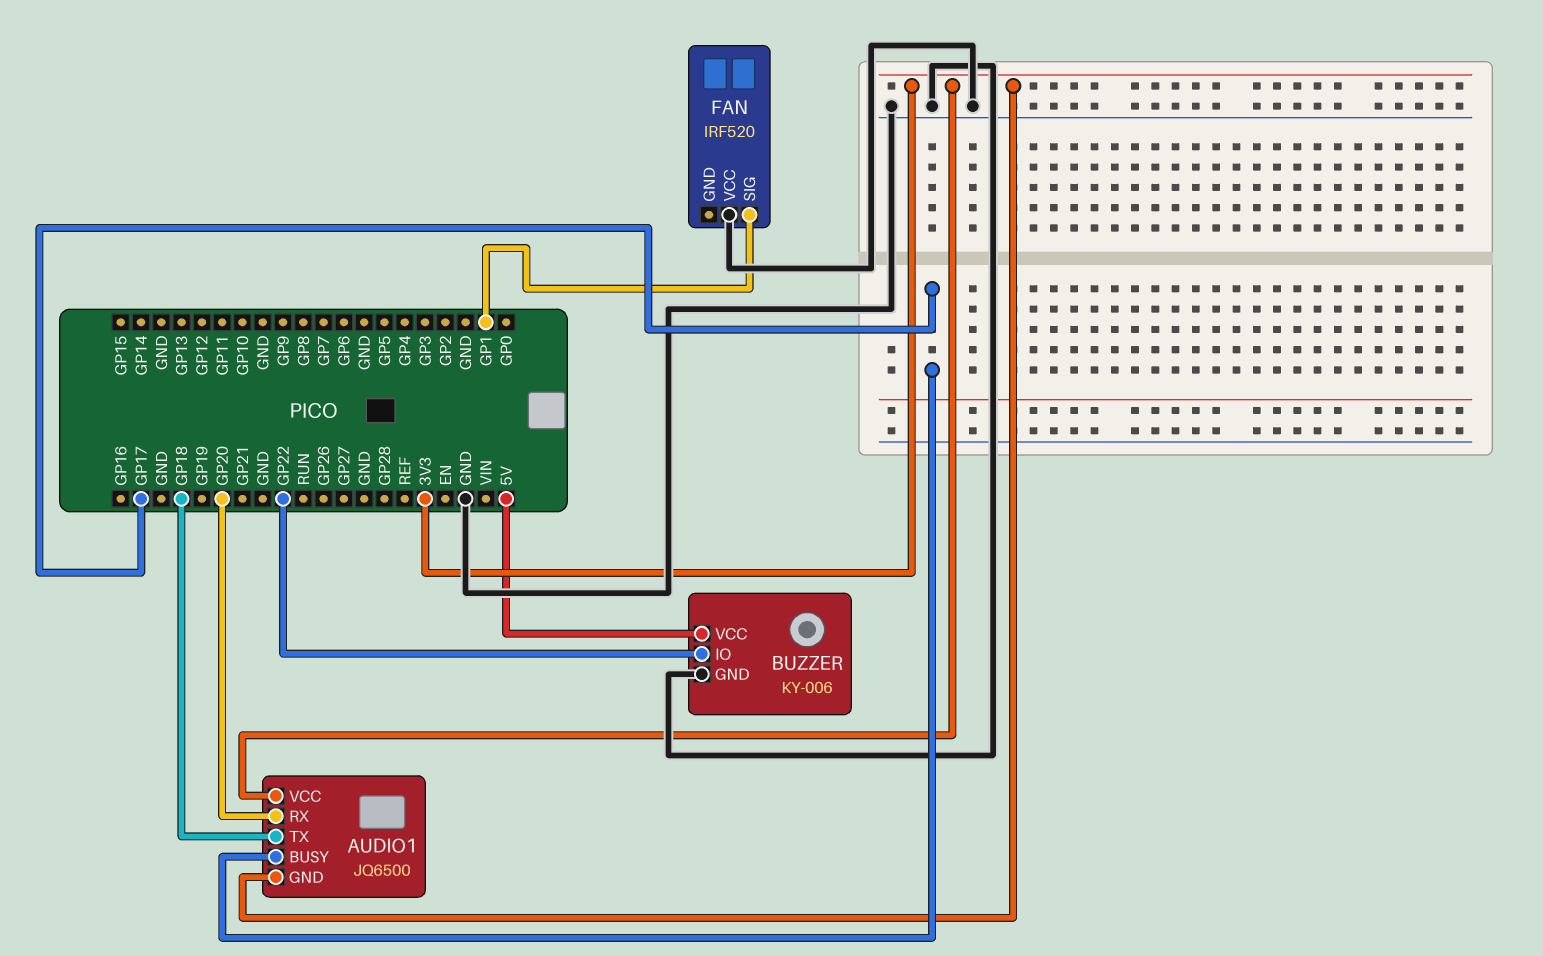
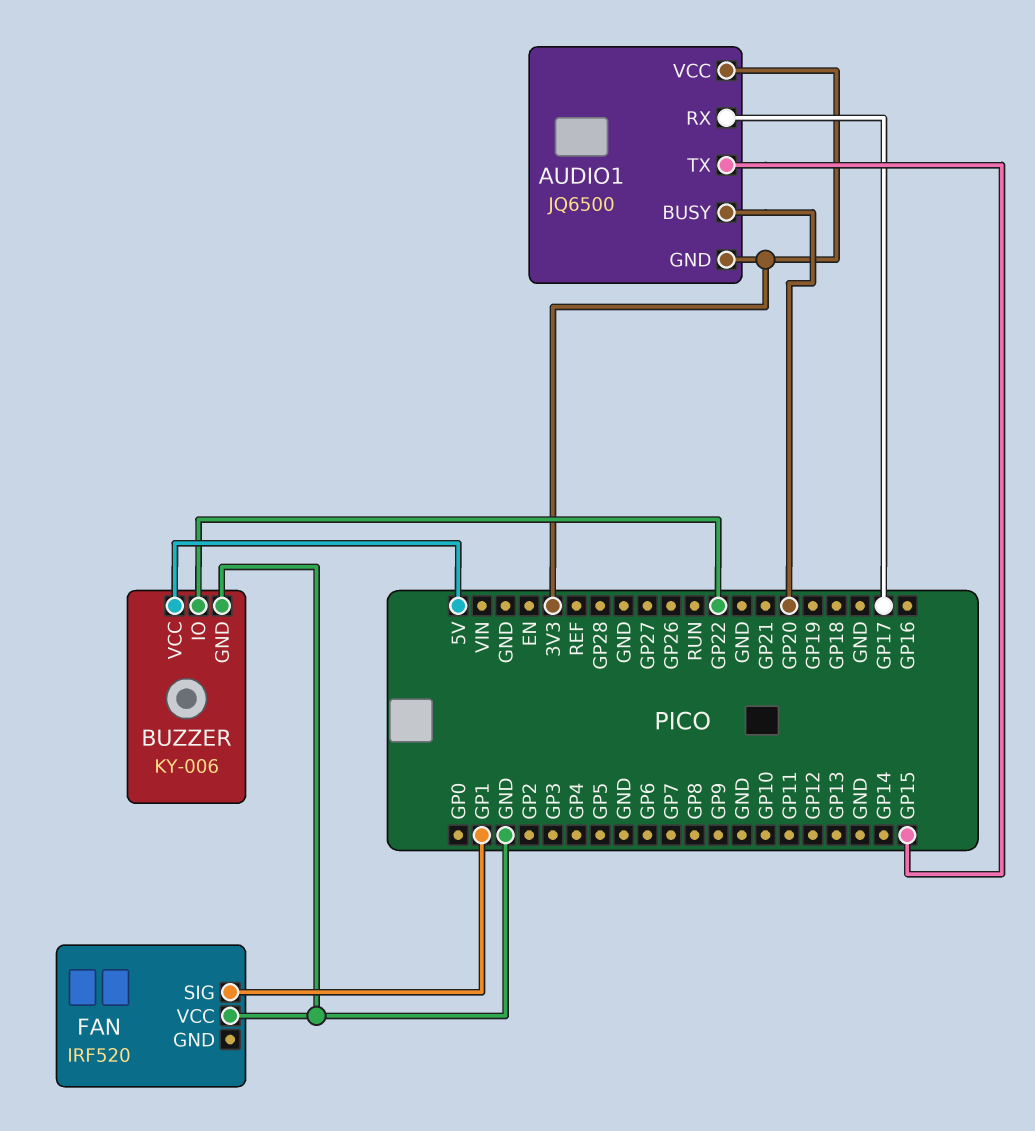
AUDIO1 pin BUSY: GP17 -> GP20
AUDIO1 pin RX: GP20 -> GP17
AUDIO1 pin TX: GP18 -> GP15

